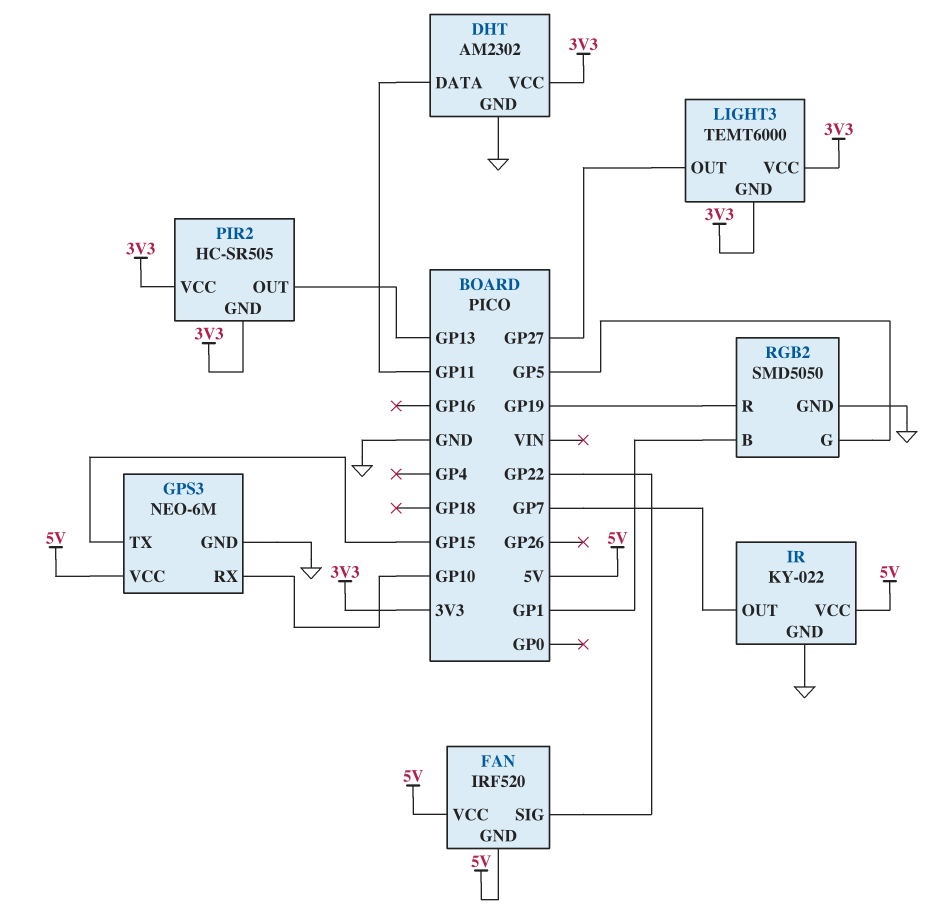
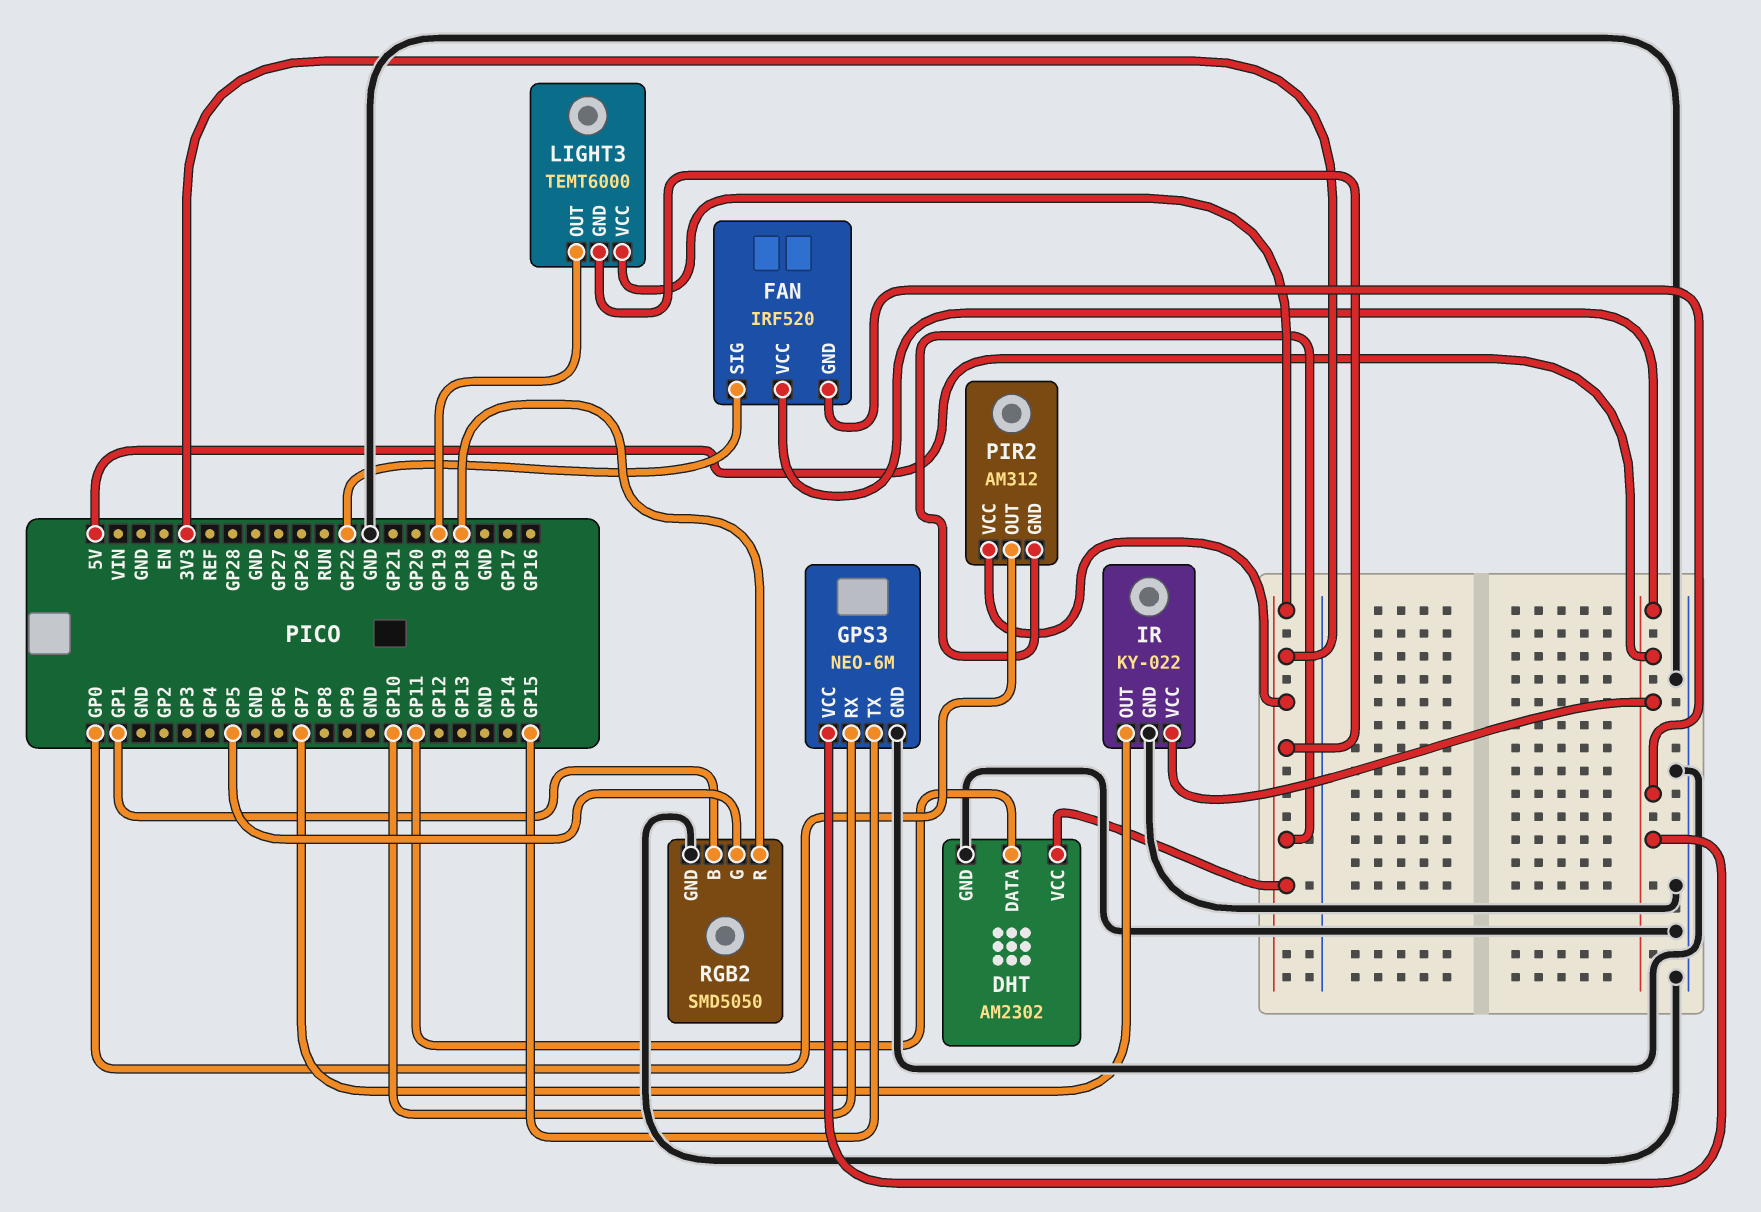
LIGHT3 pin OUT: GP27 -> GP19
PIR2: HC-SR505 -> AM312
PIR2 pin OUT: GP13 -> GP0
RGB2 pin R: GP19 -> GP18

